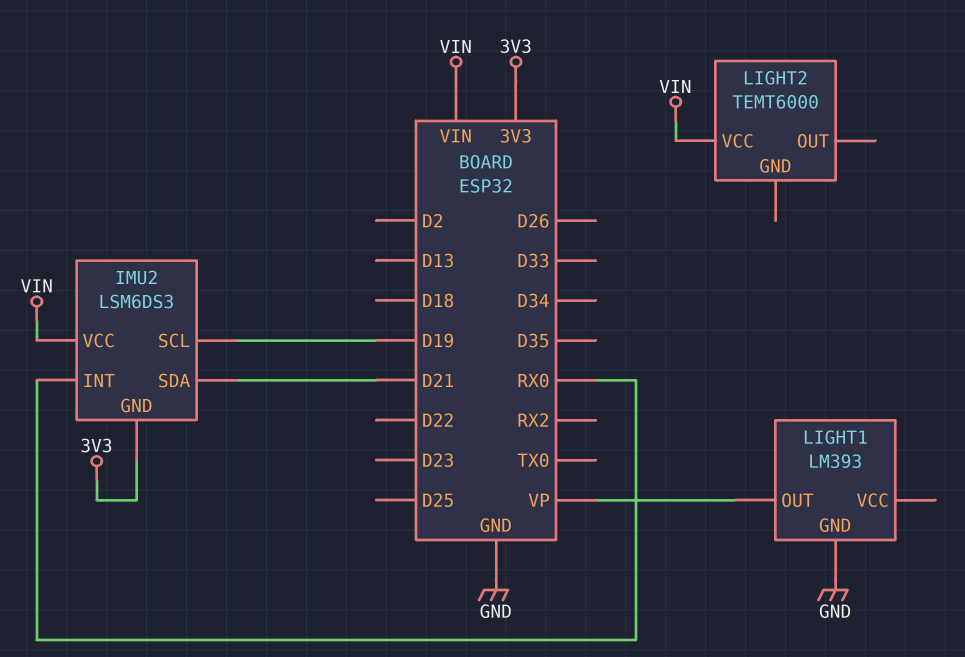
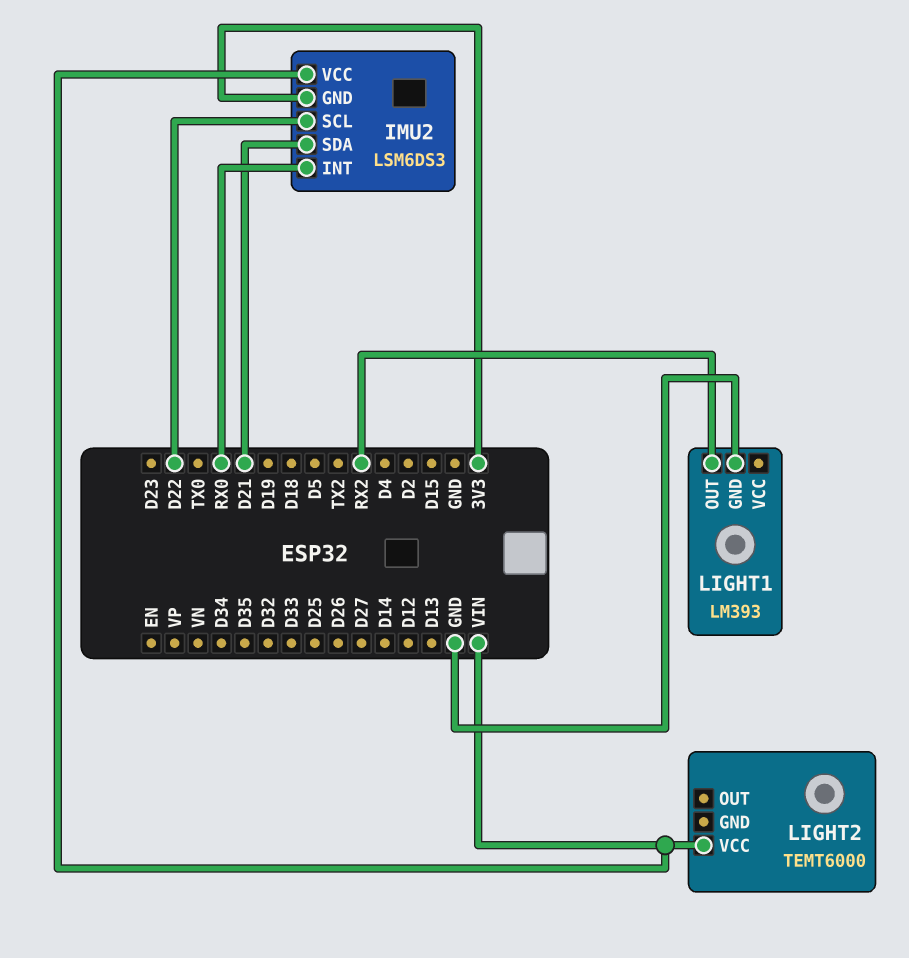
IMU2 pin SCL: D19 -> D22
LIGHT1 pin OUT: VP -> RX2

